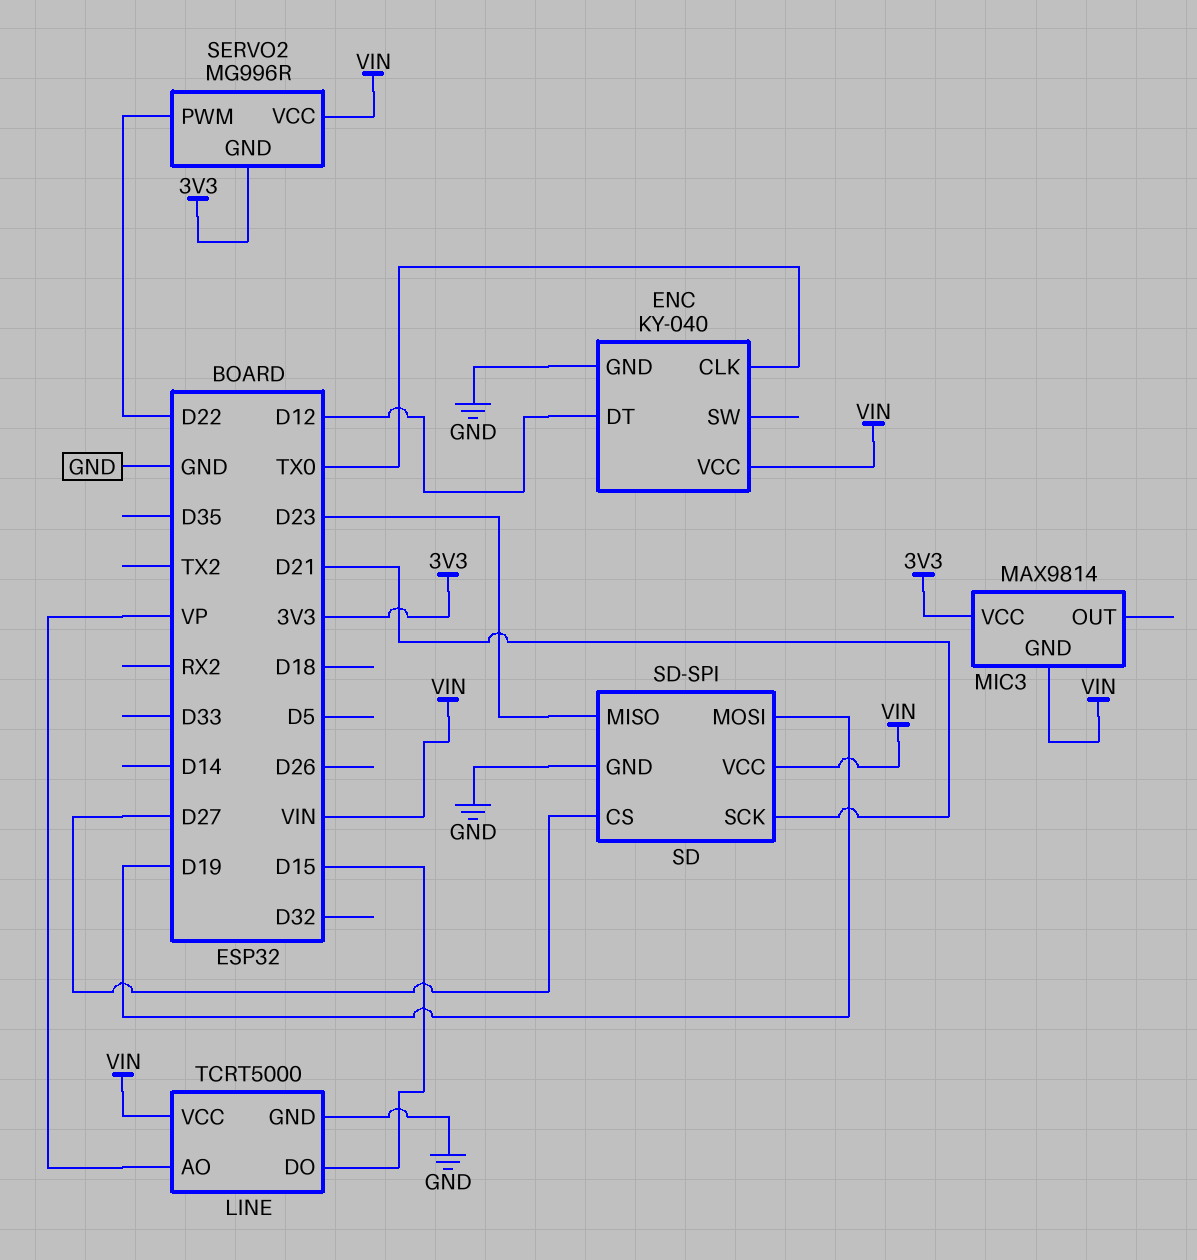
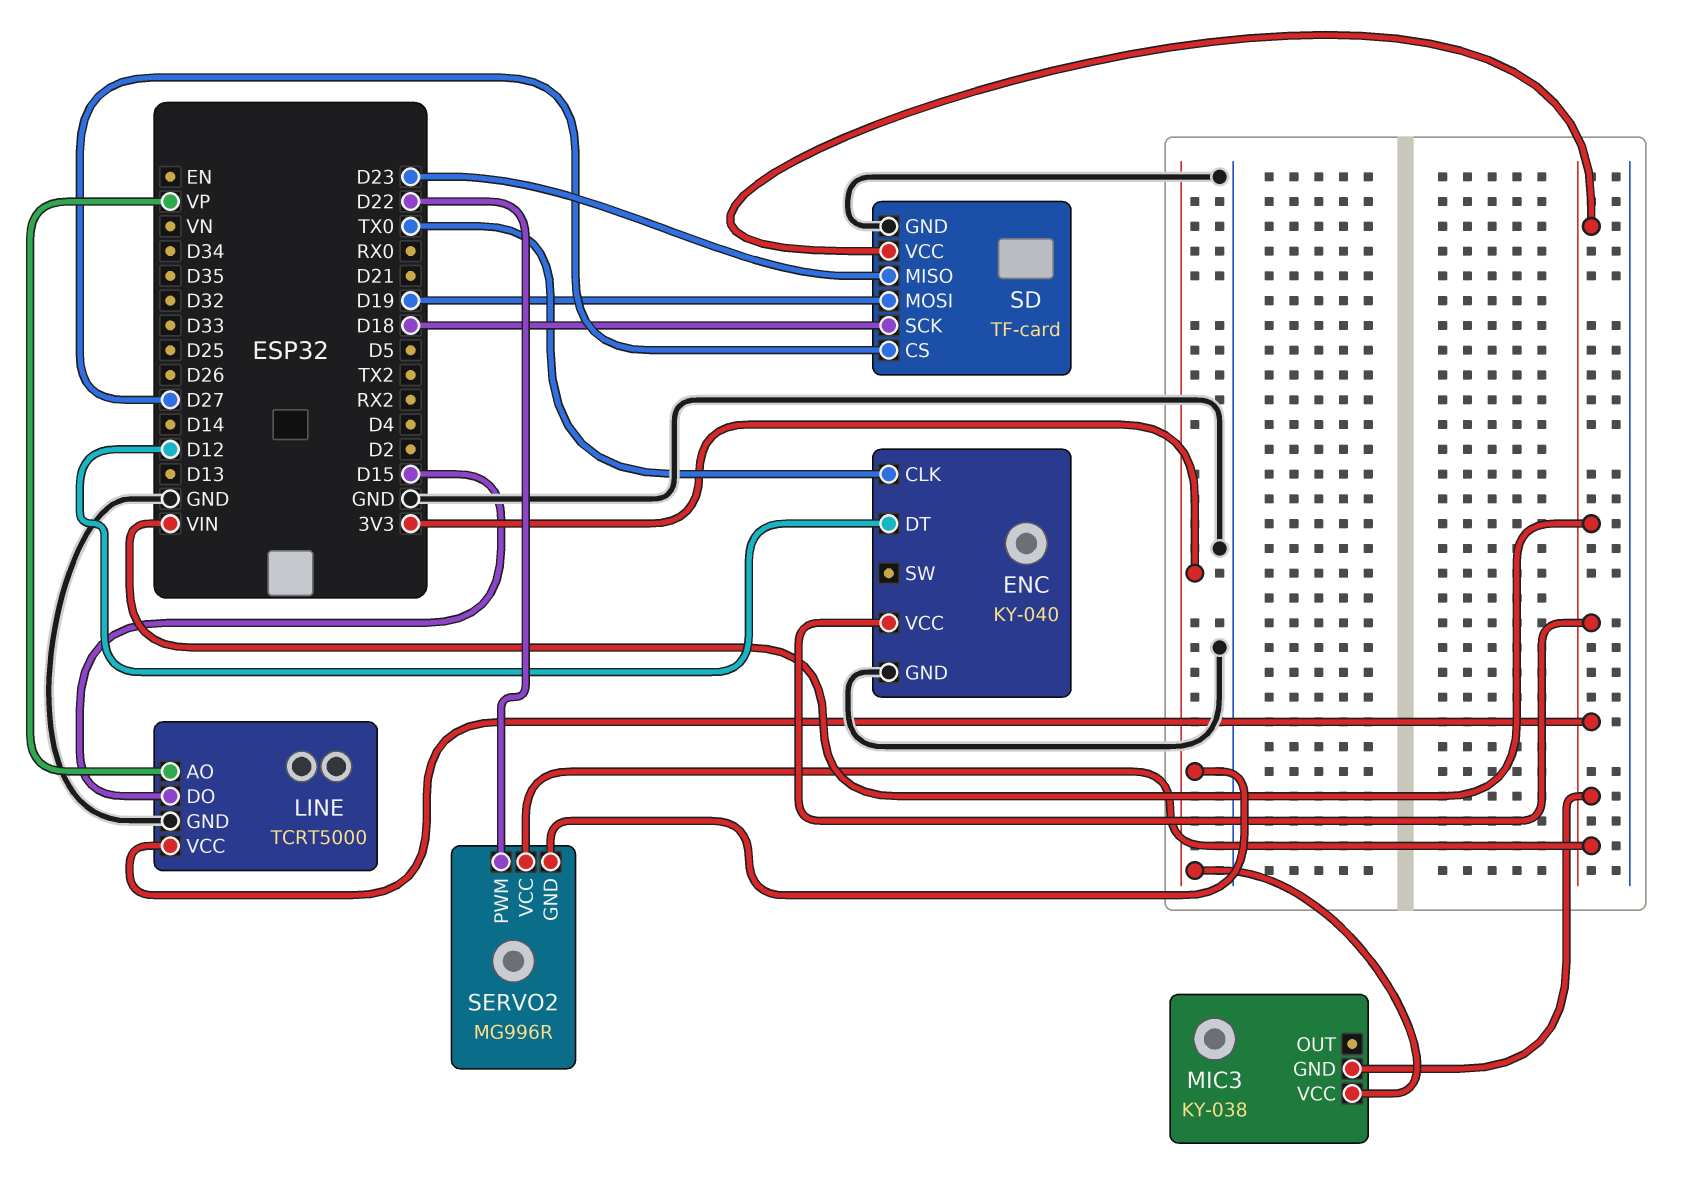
MIC3: MAX9814 -> KY-038
SD: SD-SPI -> TF-card
SD pin SCK: D21 -> D18

